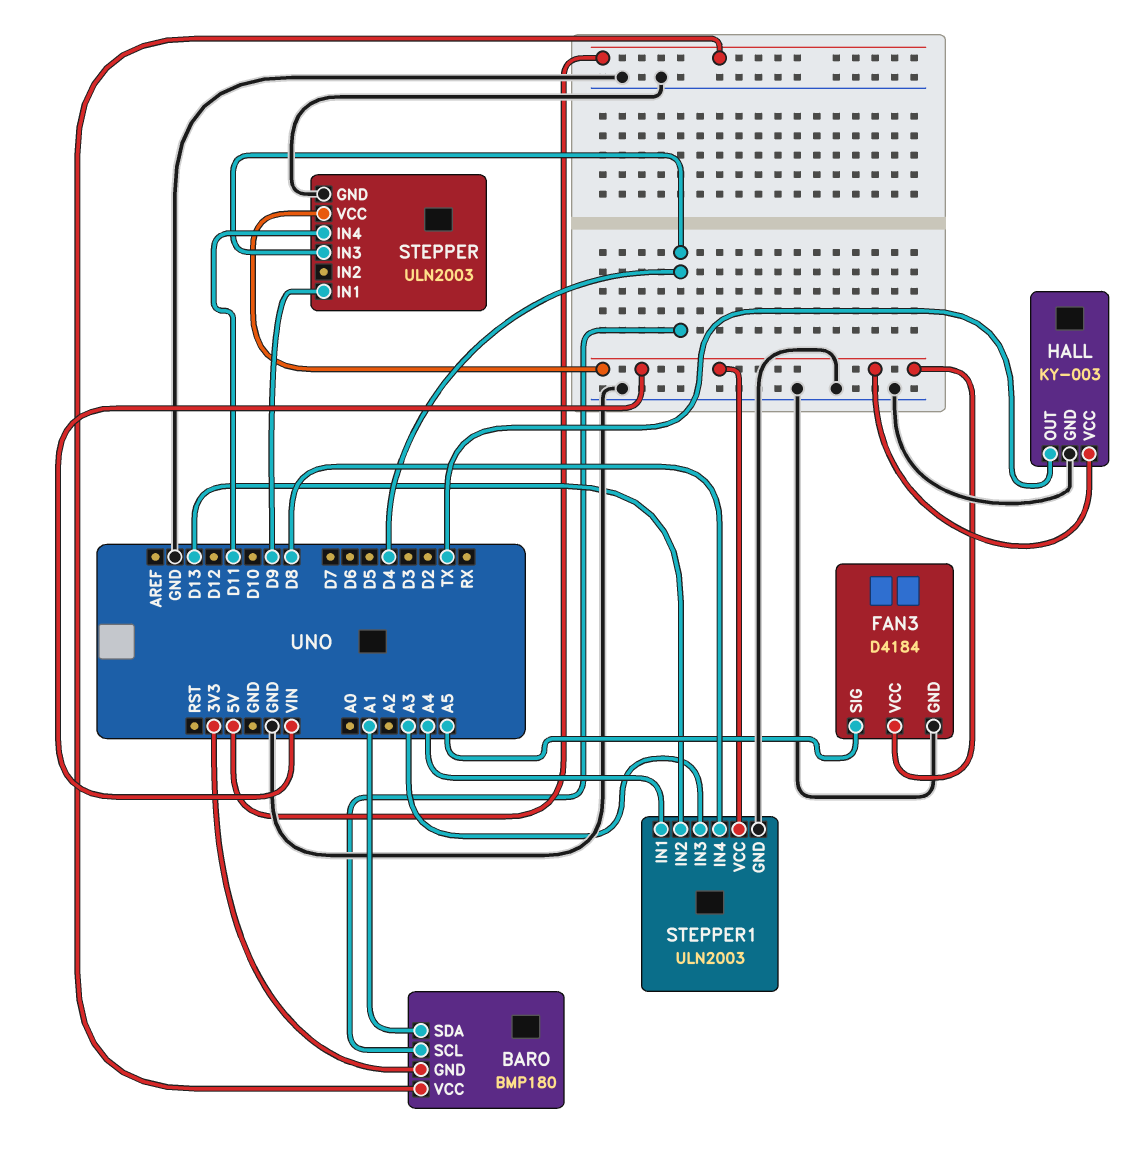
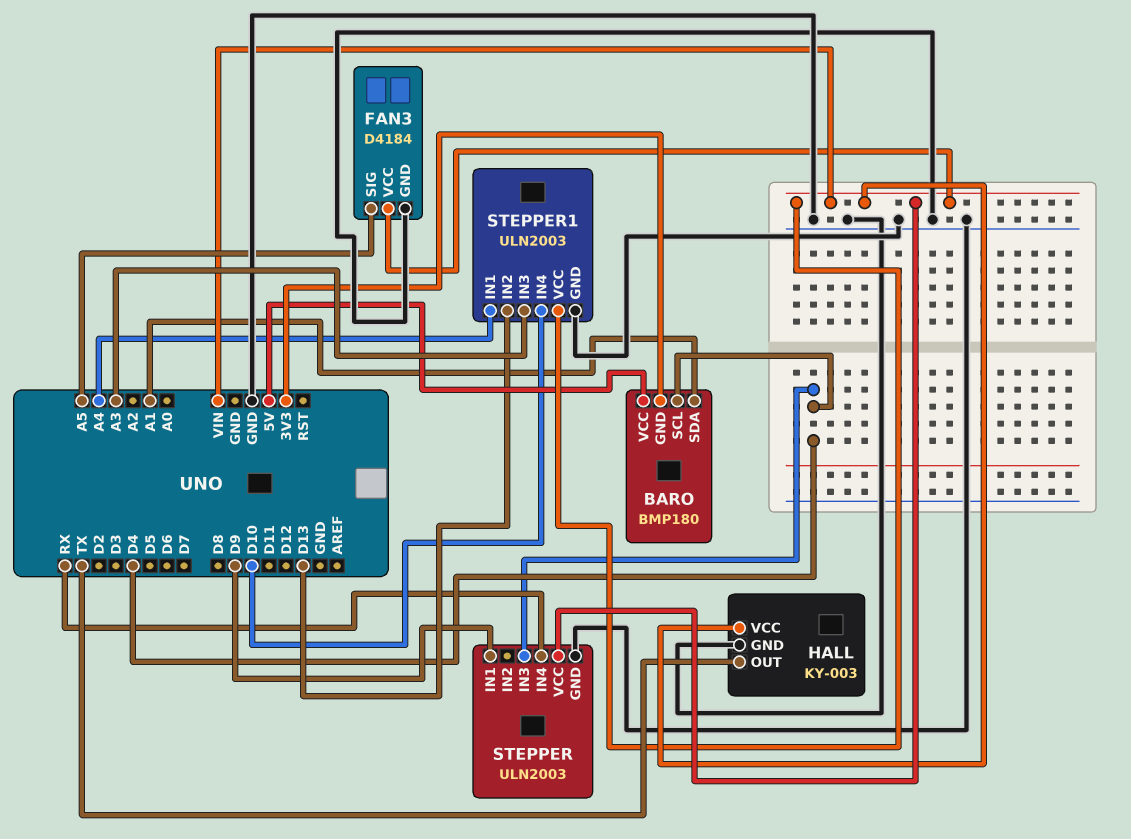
STEPPER pin IN4: D11 -> RX
STEPPER1 pin IN4: D8 -> D10

